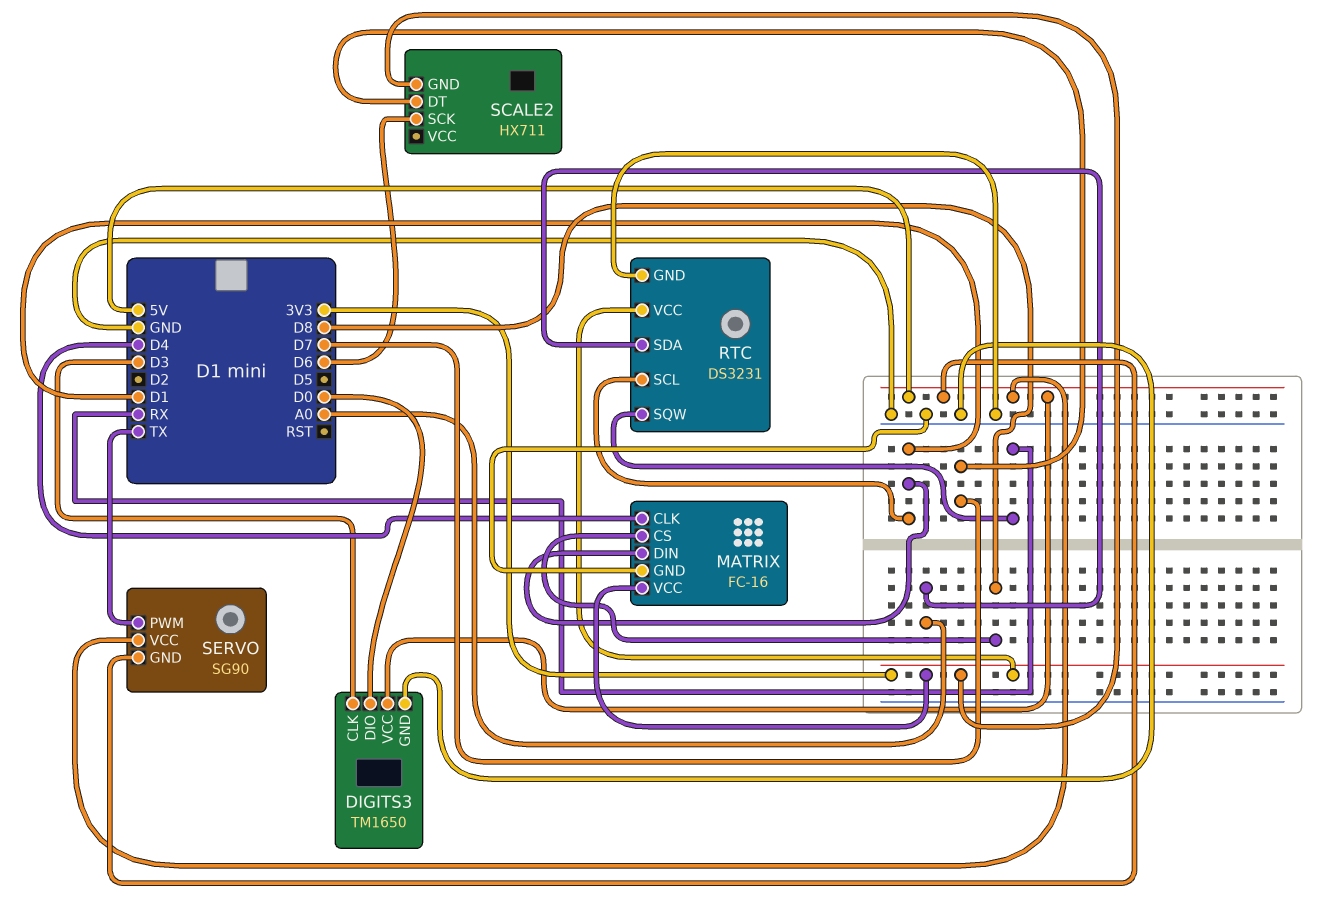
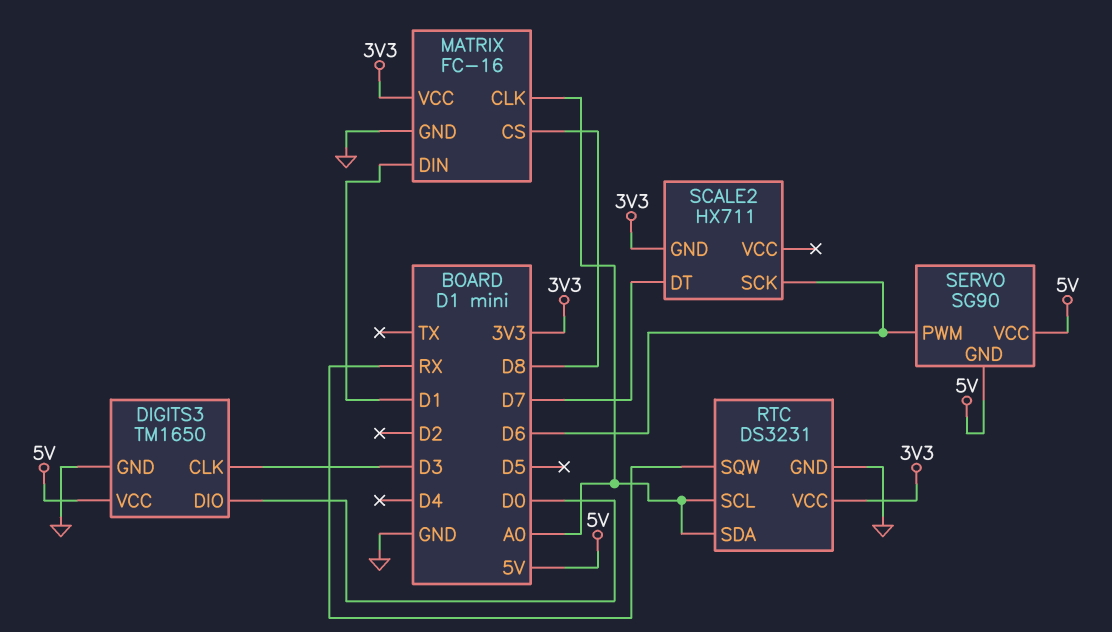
MATRIX pin CLK: D4 -> A0
RTC pin SCL: D1 -> A0
SERVO pin PWM: TX -> D6

